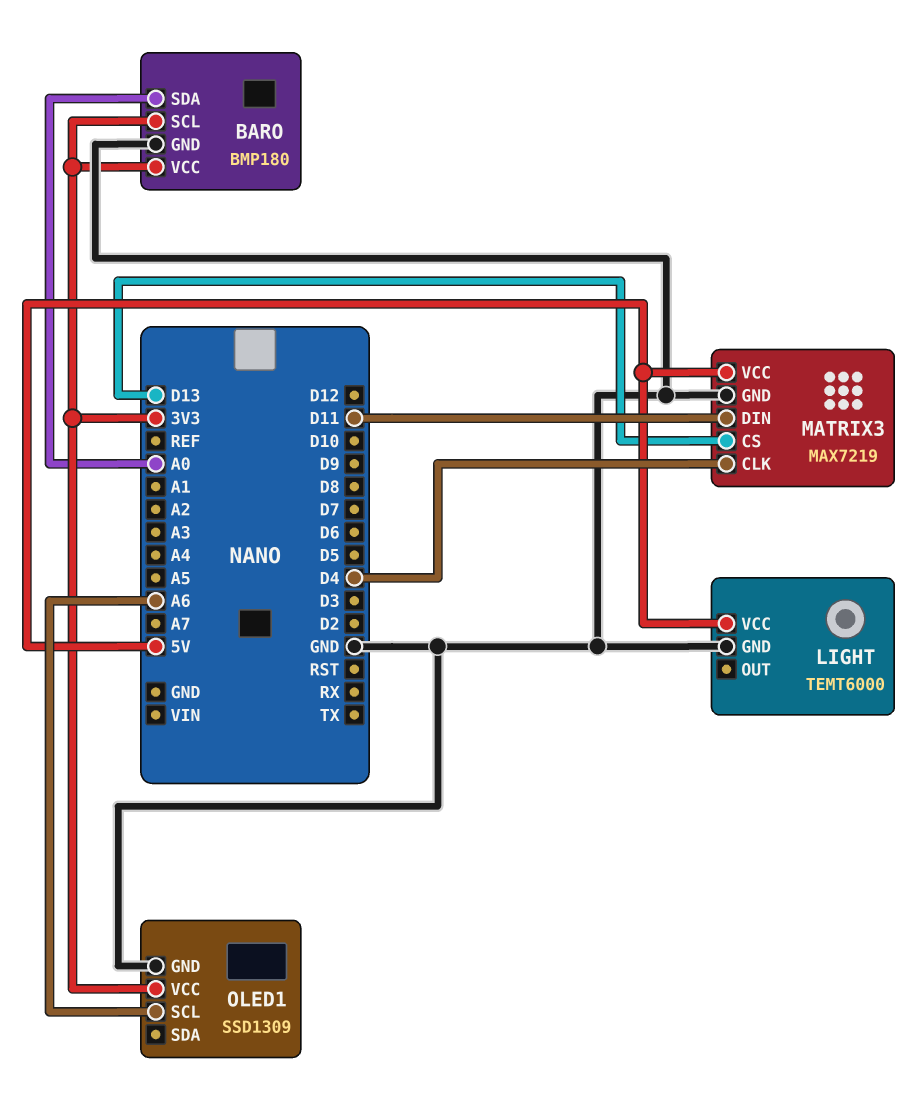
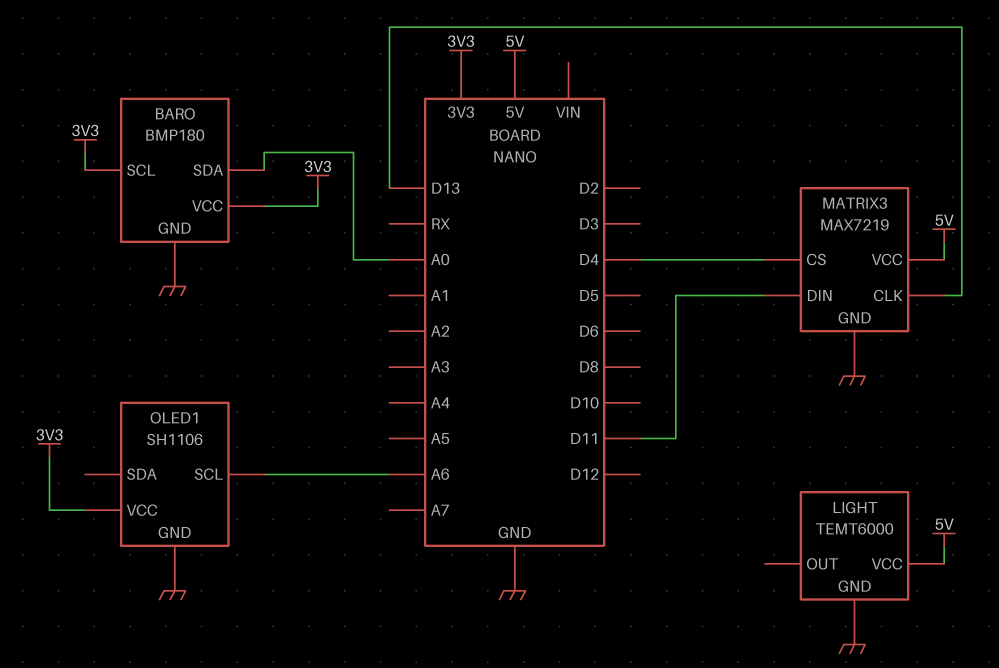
MATRIX3 pin CLK: D4 -> D13
MATRIX3 pin CS: D13 -> D4
OLED1: SSD1309 -> SH1106

